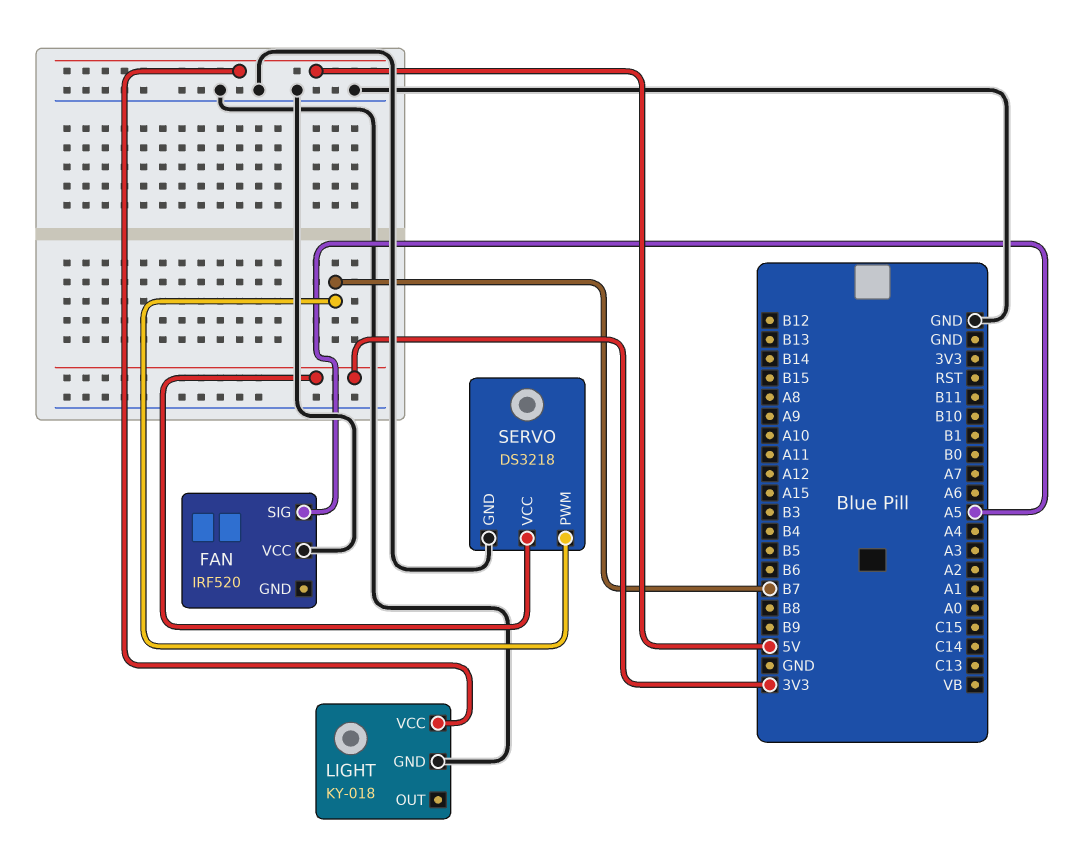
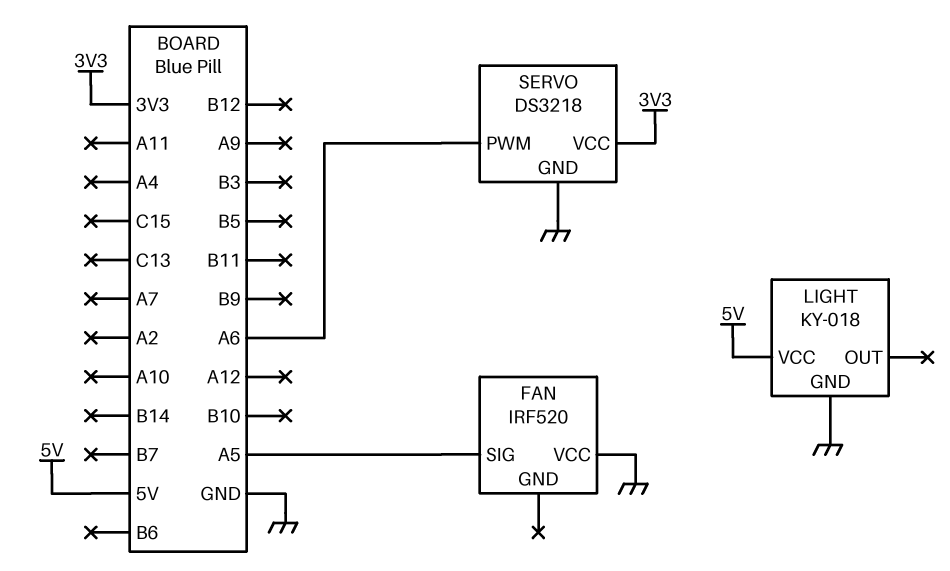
SERVO pin PWM: B7 -> A6

